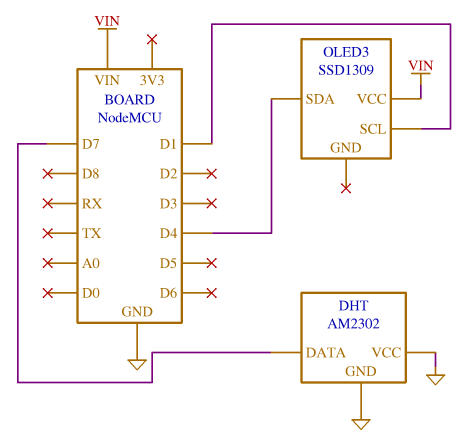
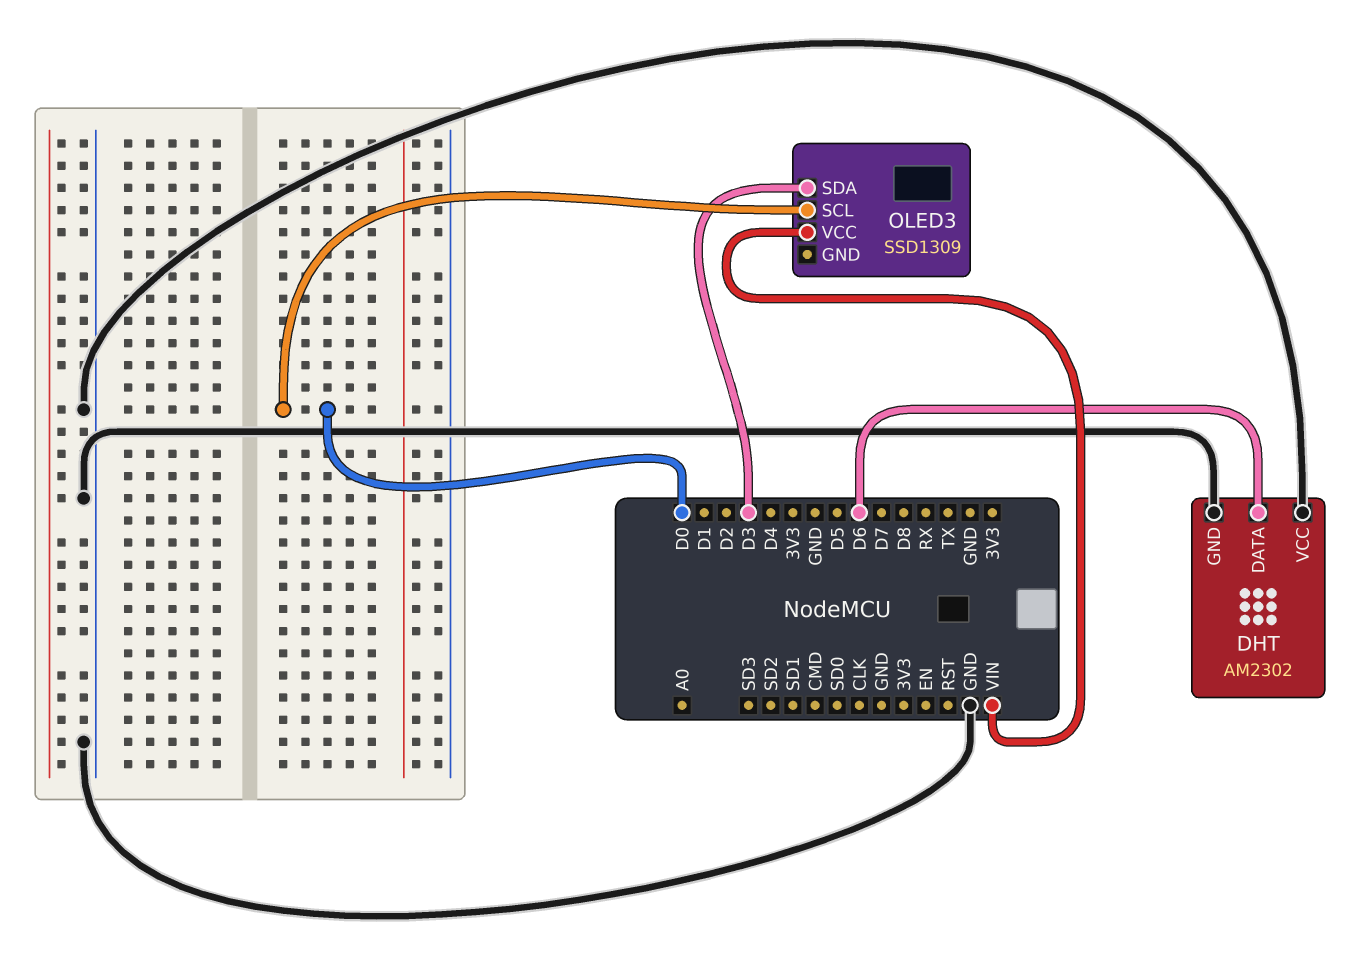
DHT pin DATA: D7 -> D6
OLED3 pin SCL: D1 -> D0
OLED3 pin SDA: D4 -> D3

